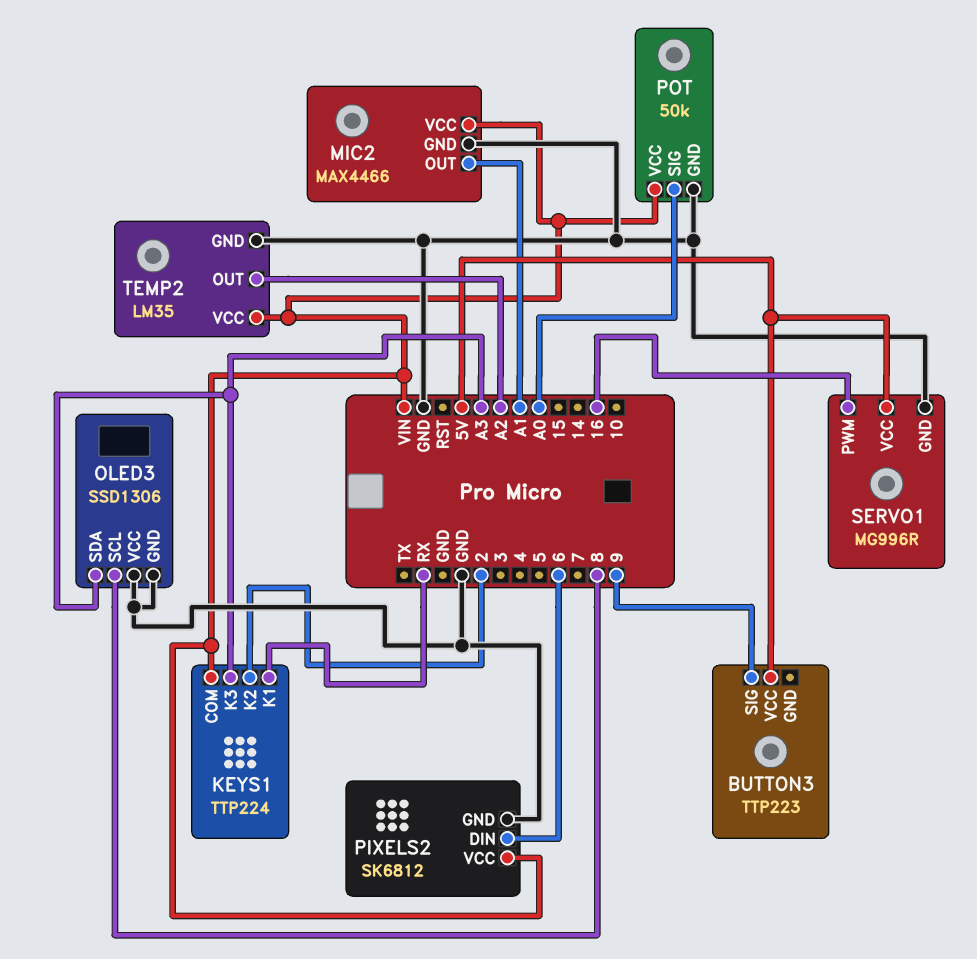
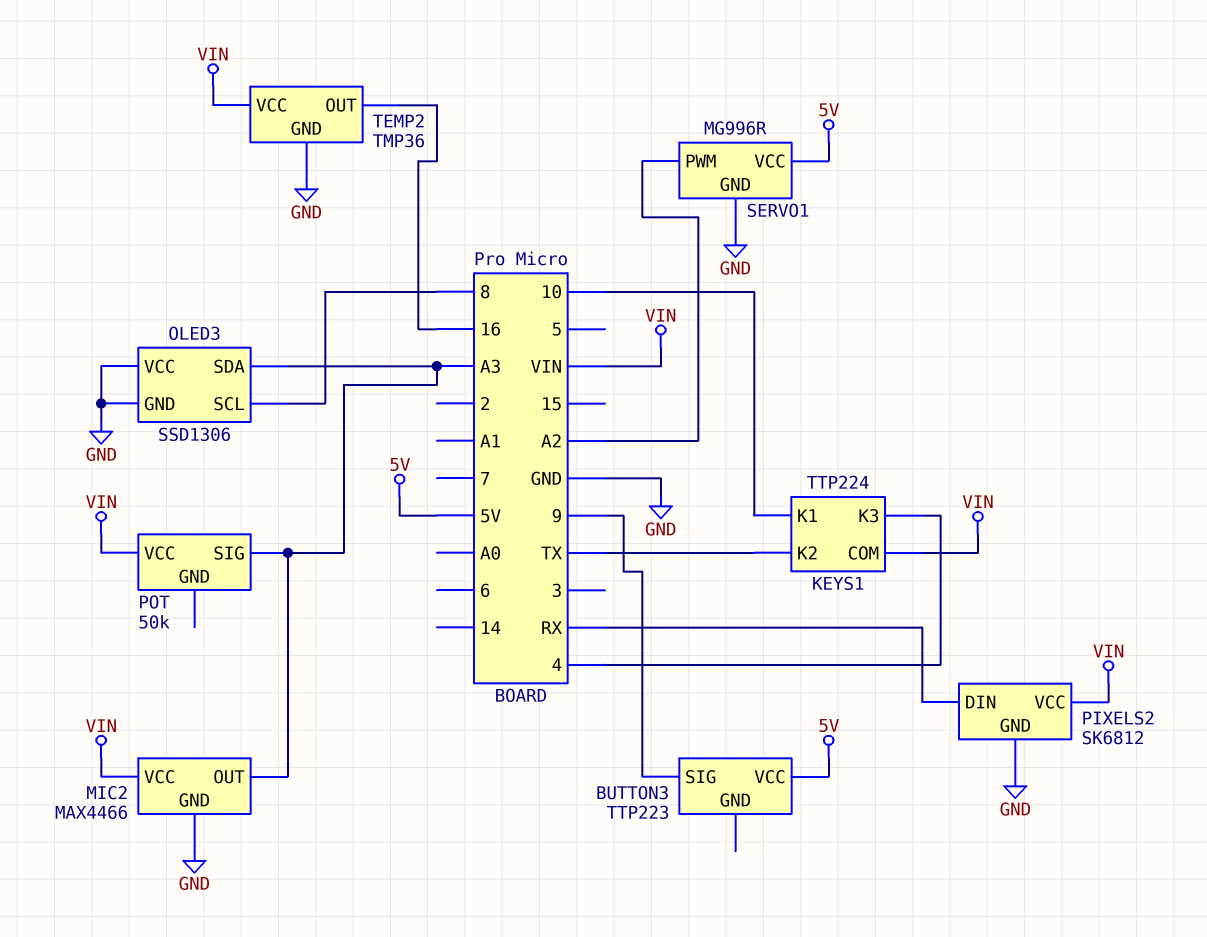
KEYS1 pin K1: RX -> 10
KEYS1 pin K2: 2 -> TX
KEYS1 pin K3: A3 -> 4
MIC2 pin OUT: A1 -> A3
PIXELS2 pin DIN: 6 -> RX
POT pin GND: GND -> none
POT pin SIG: A0 -> A3
SERVO1 pin PWM: 16 -> A2
TEMP2: LM35 -> TMP36
TEMP2 pin OUT: A2 -> 16

